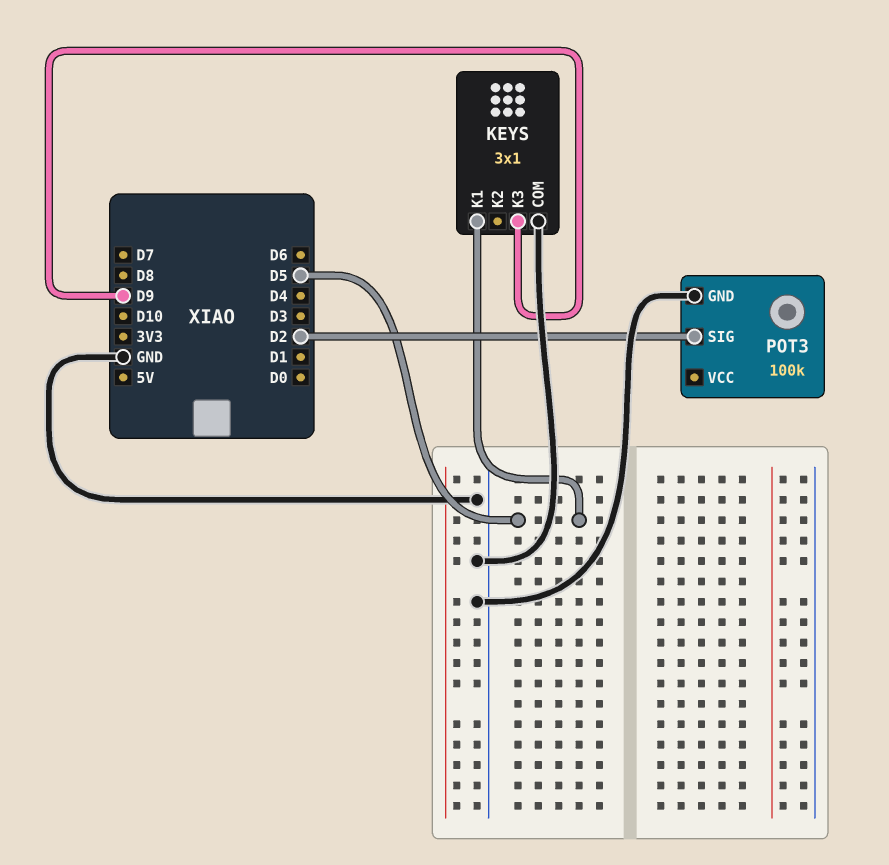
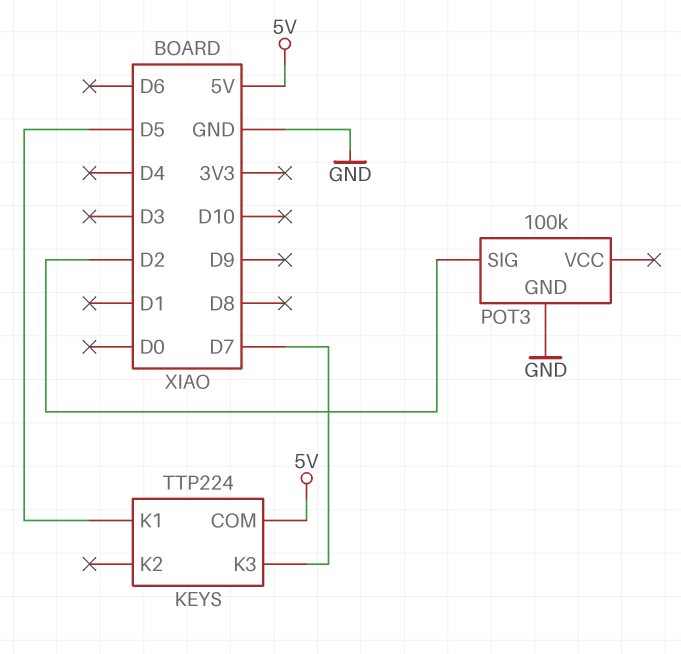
KEYS: 3x1 -> TTP224
KEYS pin COM: GND -> 5V
KEYS pin K3: D9 -> D7

